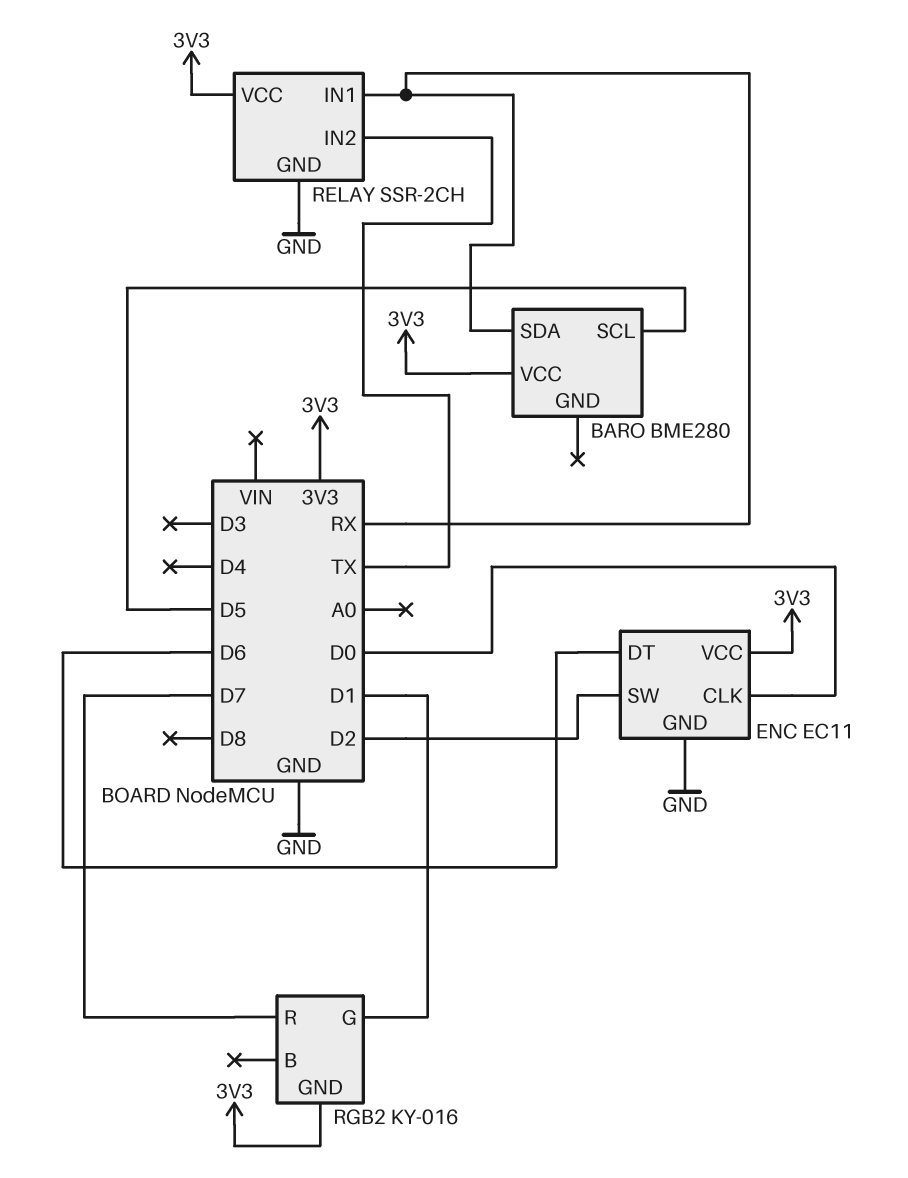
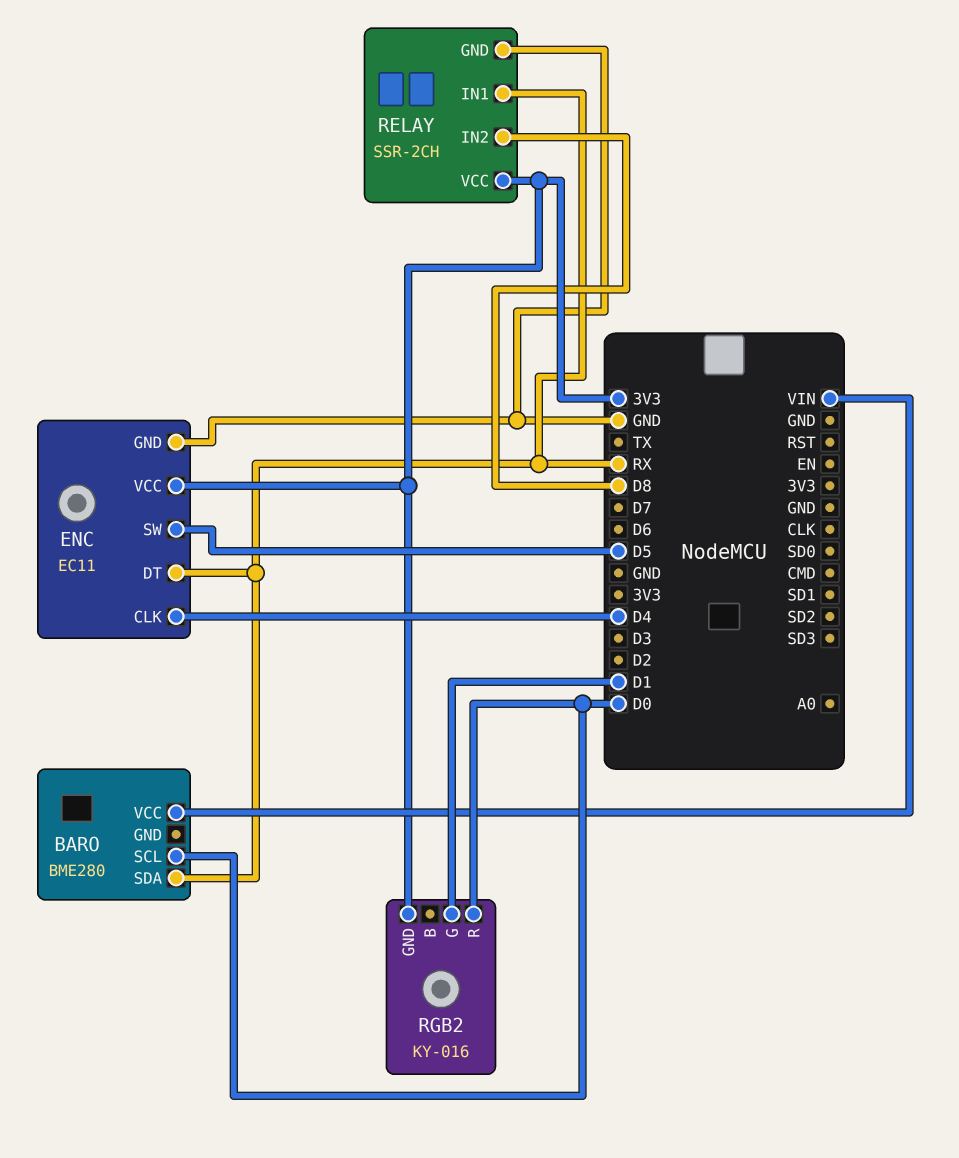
BARO pin SCL: D5 -> D0
BARO pin VCC: 3V3 -> VIN
ENC pin CLK: D0 -> D4
ENC pin DT: D6 -> RX
ENC pin SW: D2 -> D5
RELAY pin IN2: TX -> D8
RGB2 pin R: D7 -> D0

